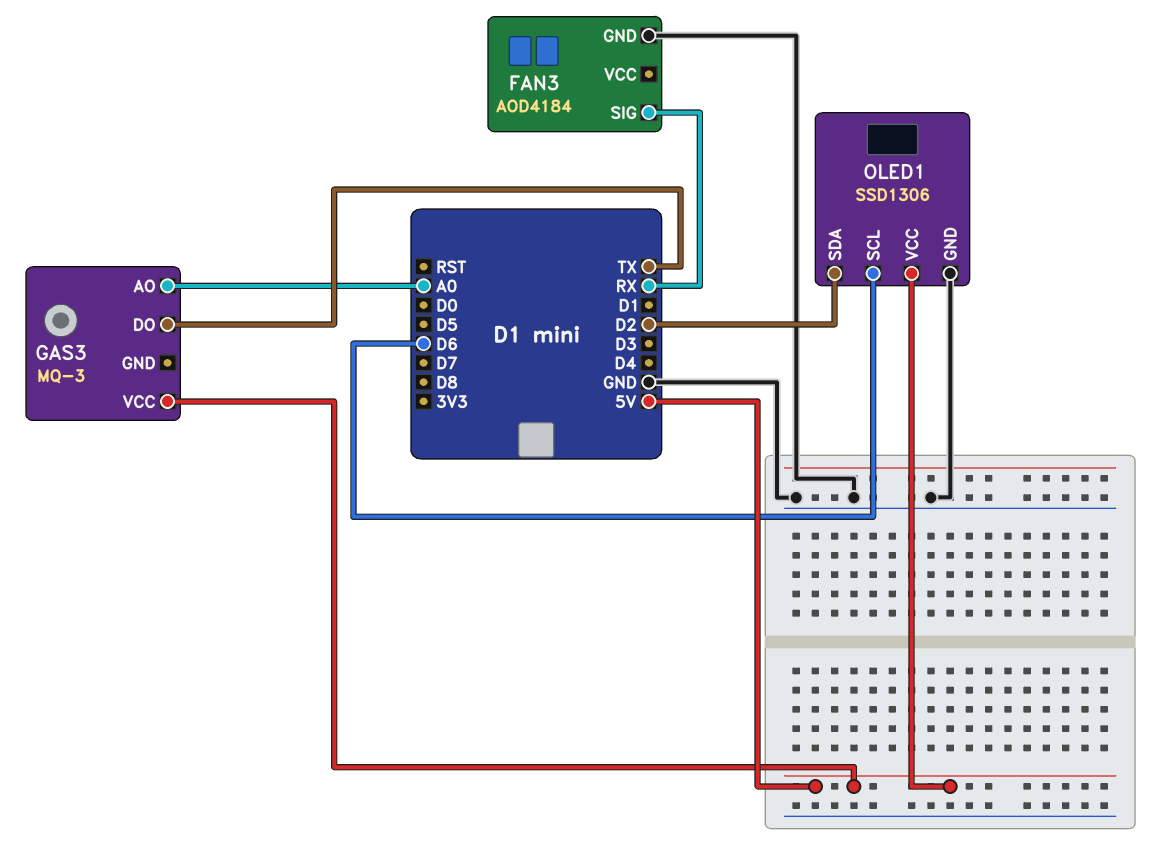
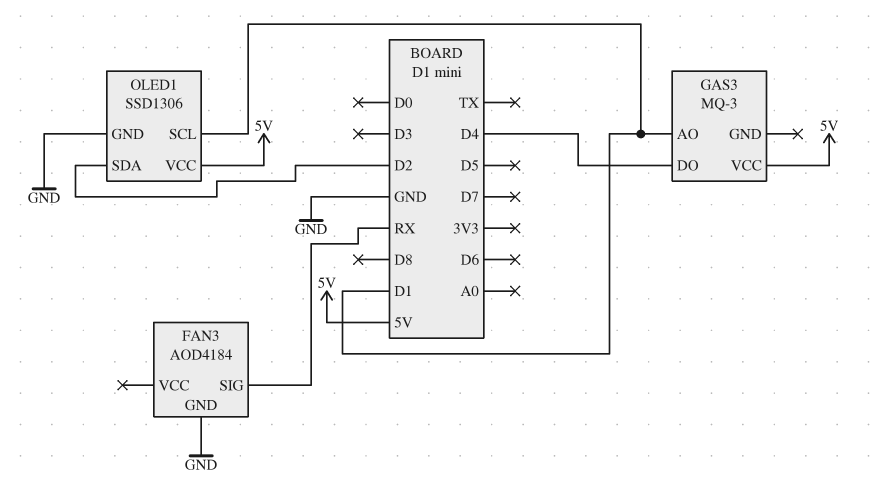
GAS3 pin AO: A0 -> D1
GAS3 pin DO: TX -> D4
OLED1 pin SCL: D6 -> D1

